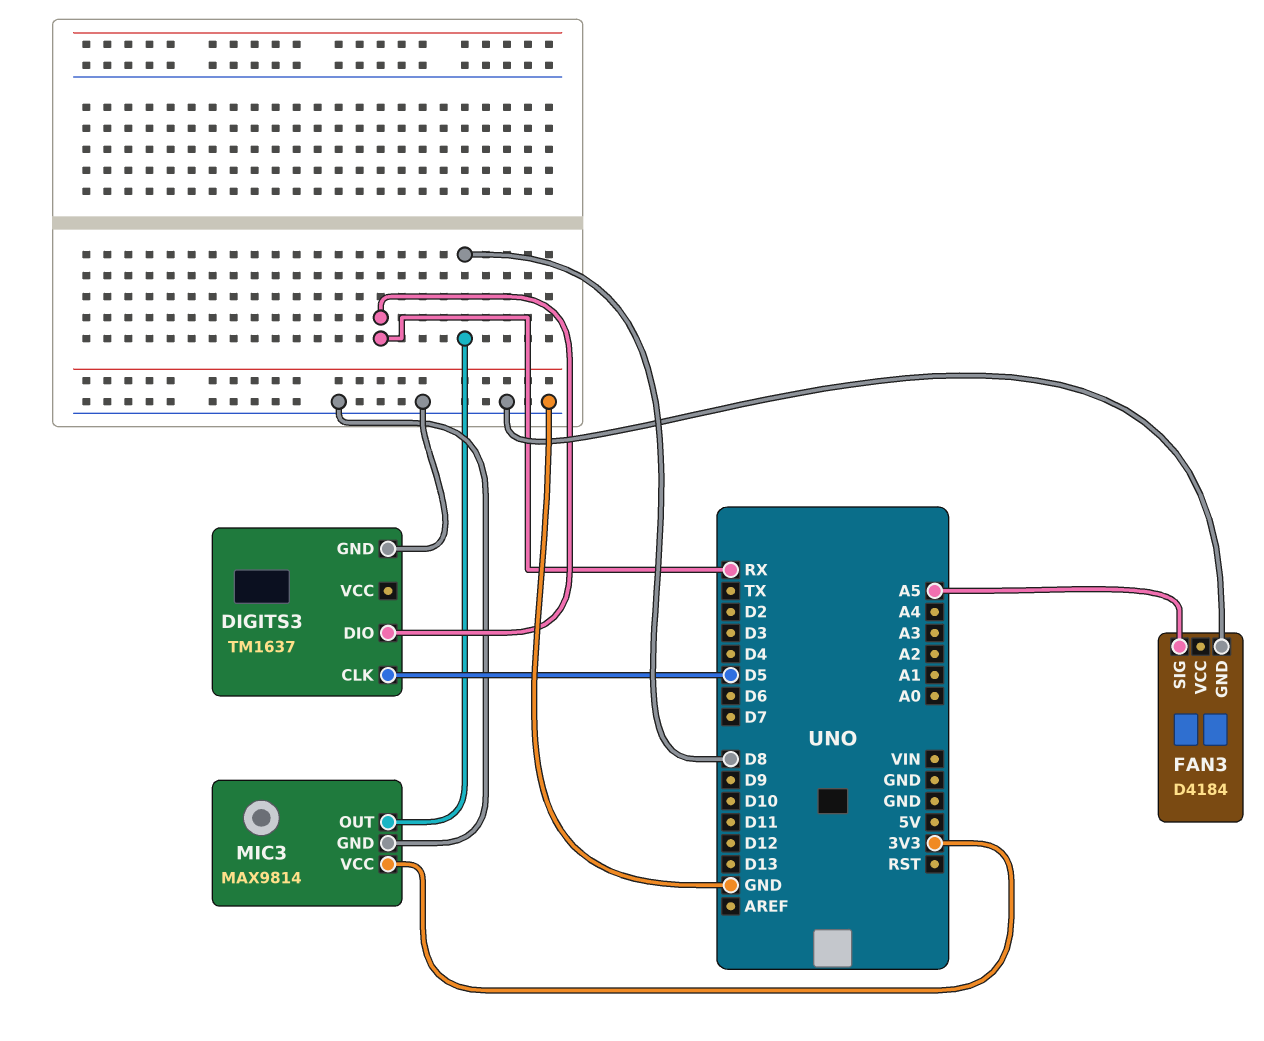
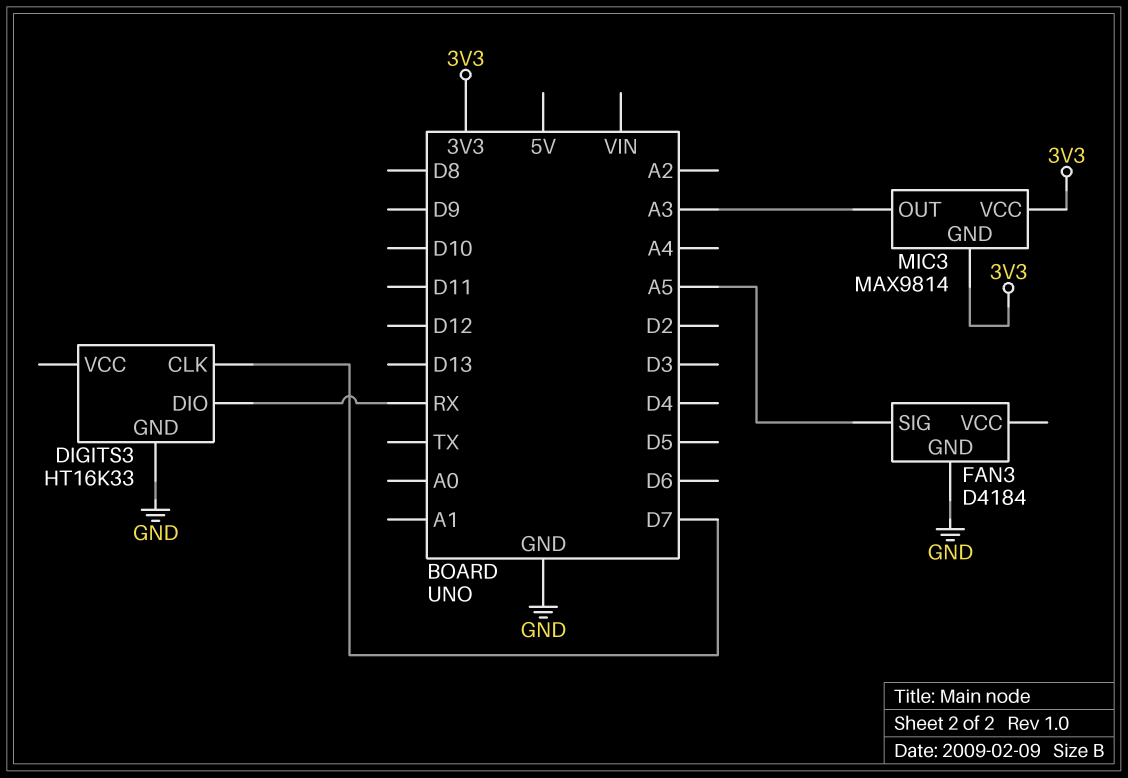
DIGITS3: TM1637 -> HT16K33
DIGITS3 pin CLK: D5 -> D7
MIC3 pin GND: GND -> 3V3
MIC3 pin OUT: D8 -> A3

